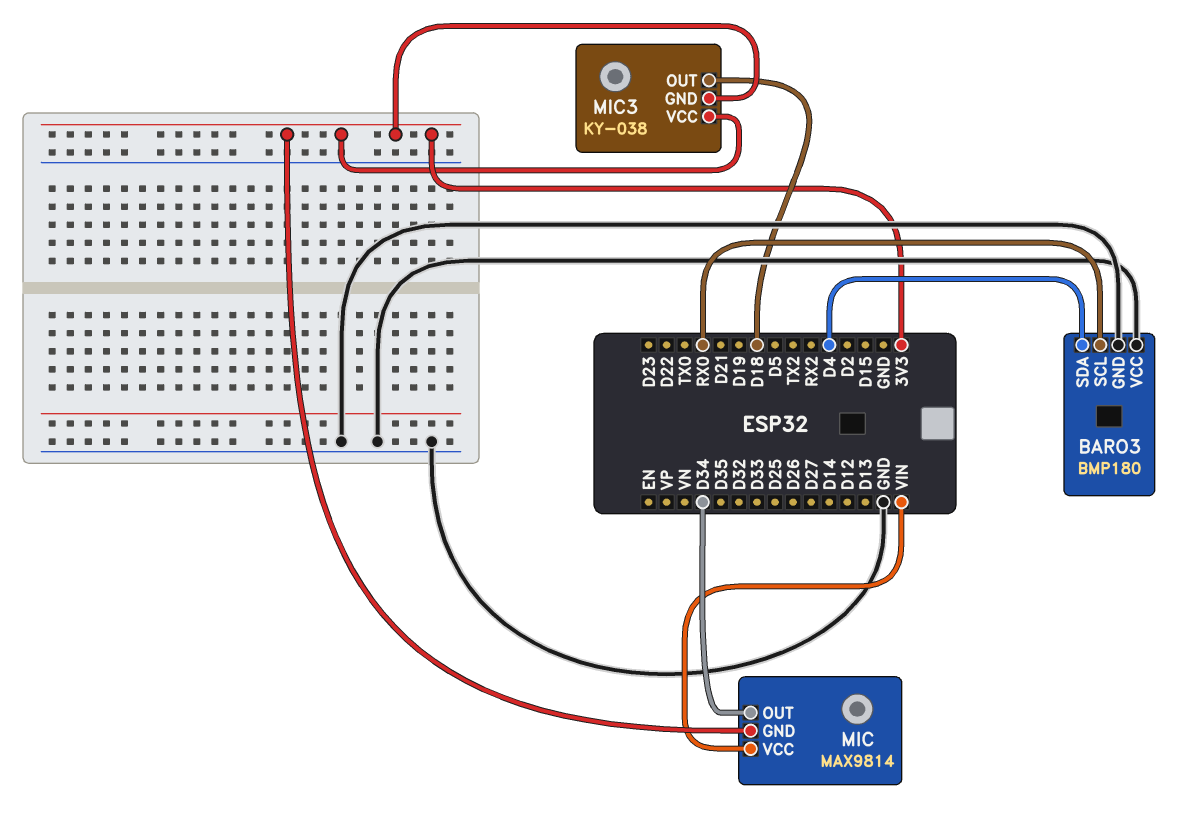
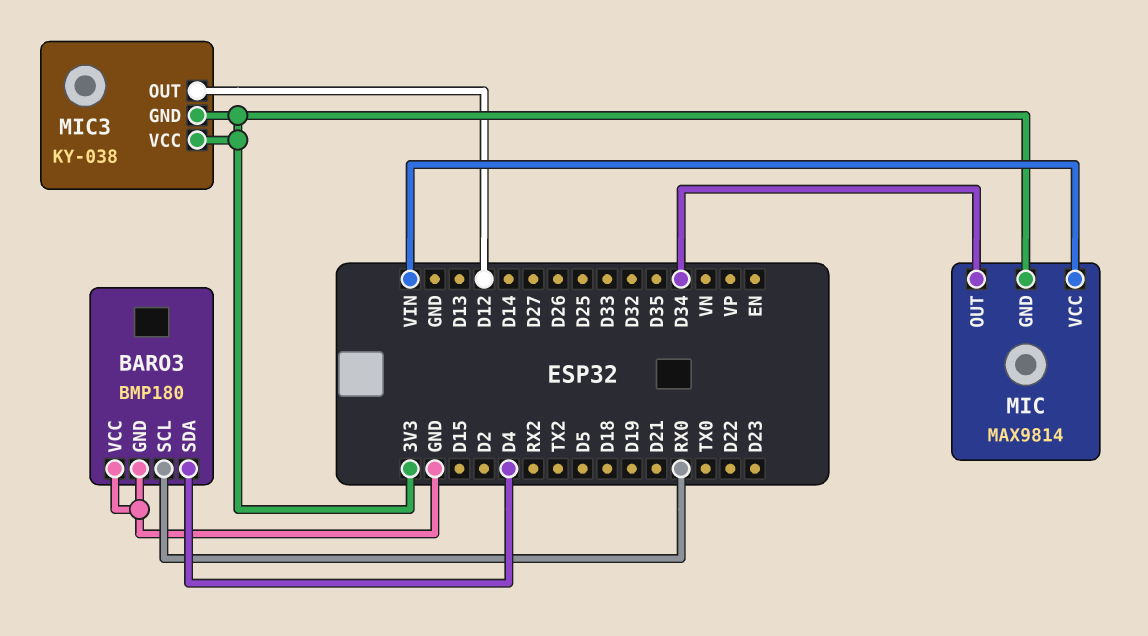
MIC3 pin OUT: D18 -> D12

